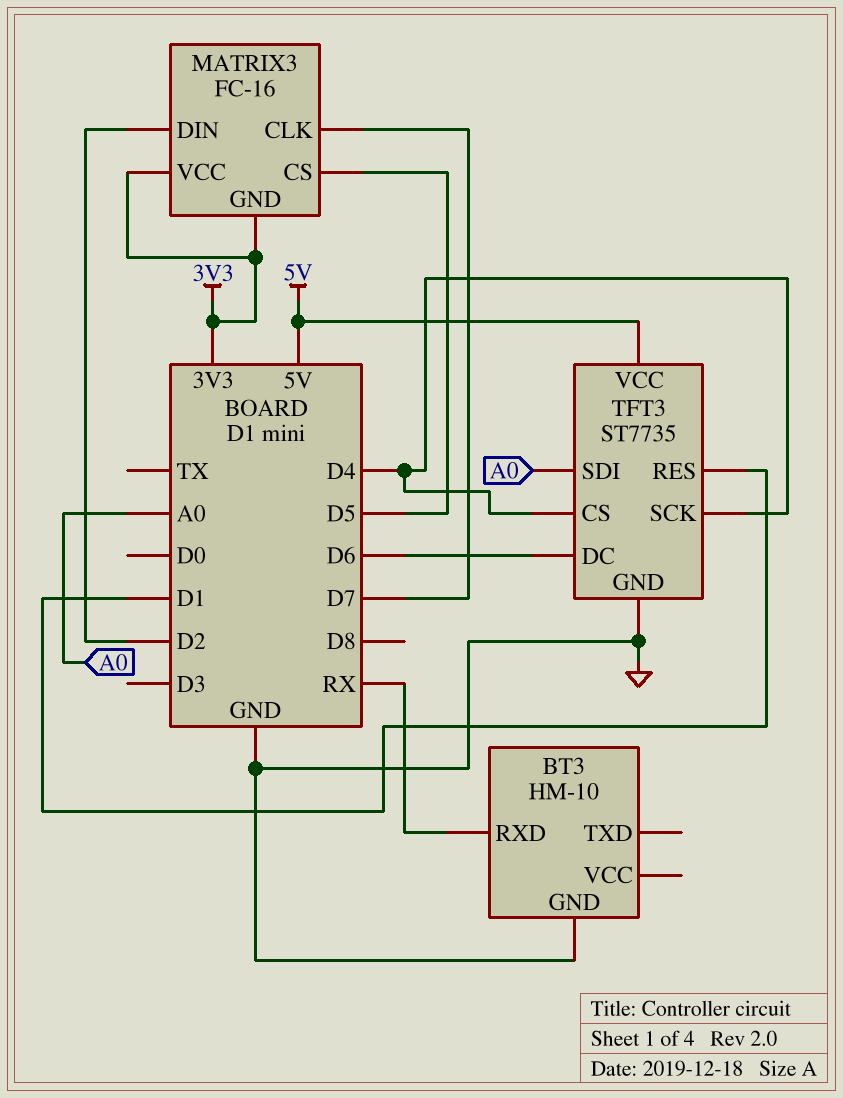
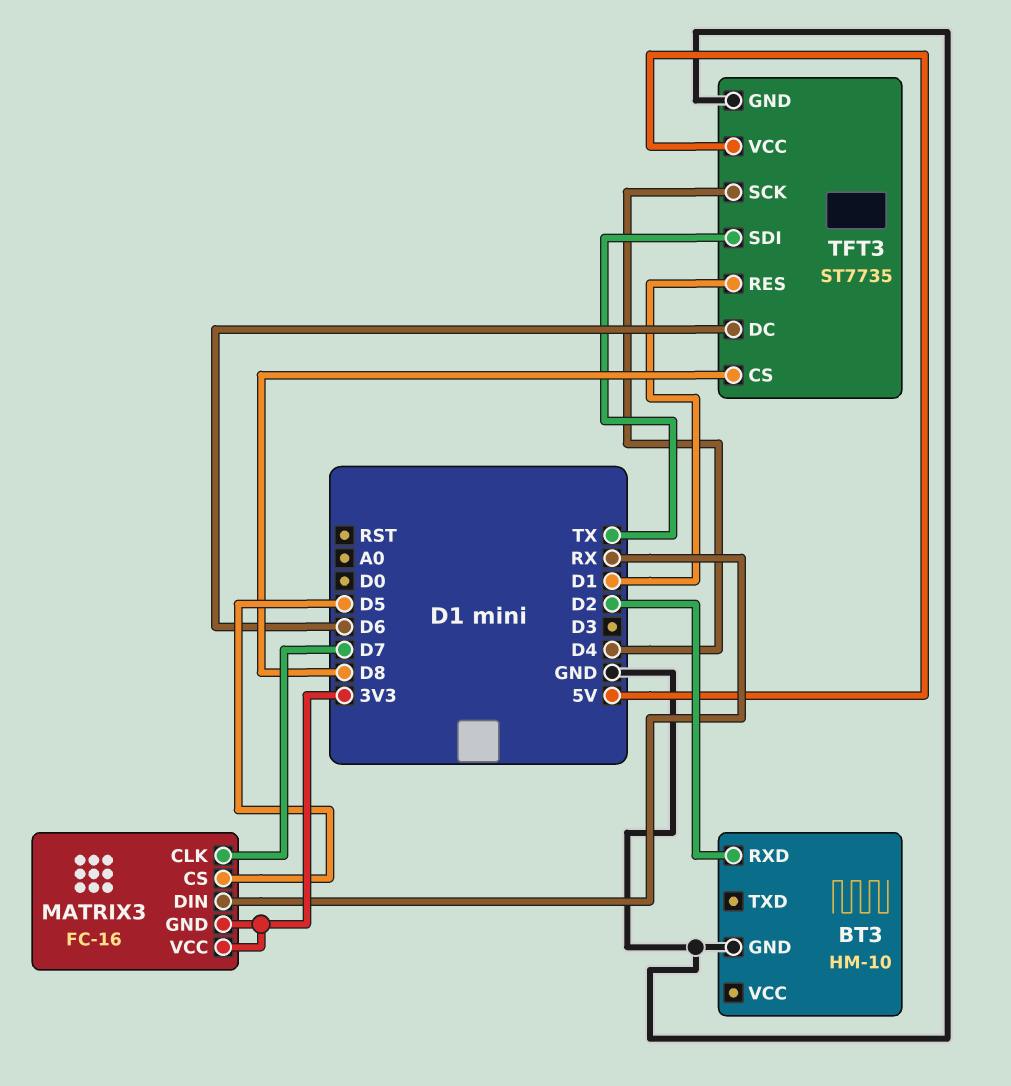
BT3 pin RXD: RX -> D2
MATRIX3 pin DIN: D2 -> RX
TFT3 pin CS: D4 -> D8
TFT3 pin SDI: A0 -> TX

